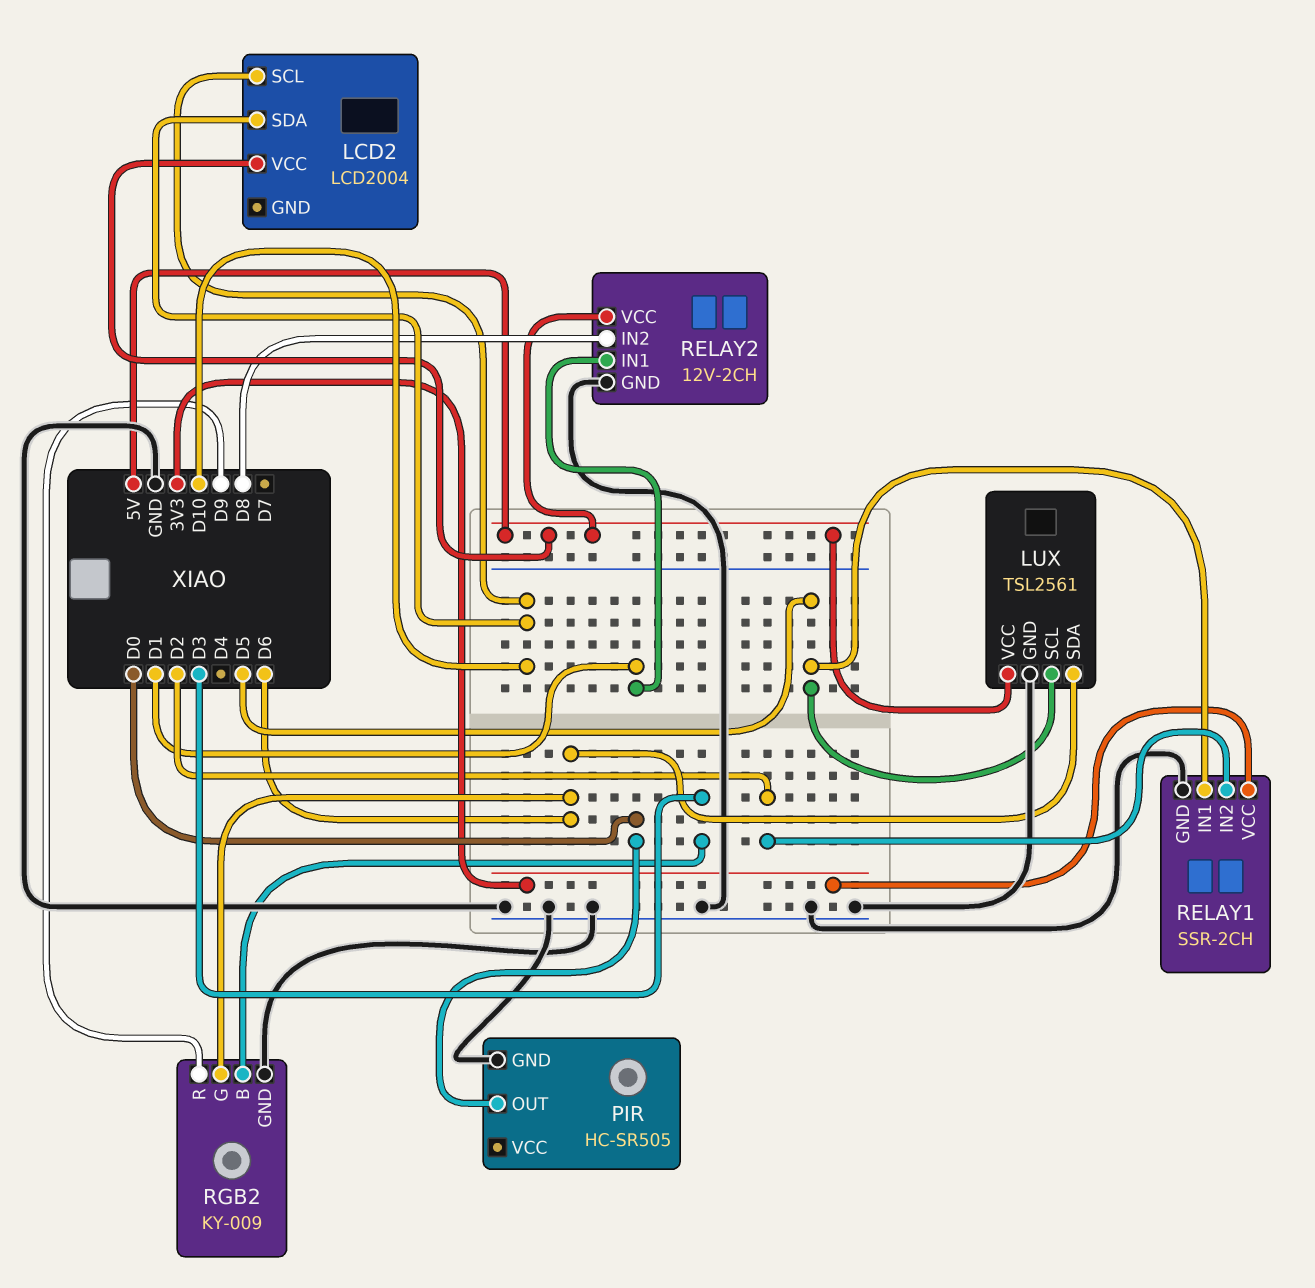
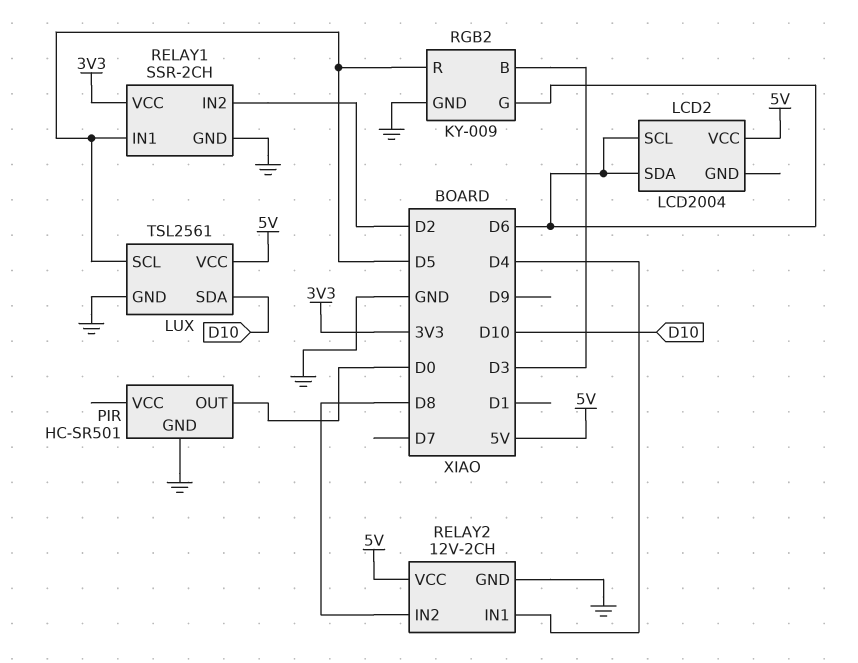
LCD2 pin SCL: D10 -> D6
LCD2 pin SDA: D10 -> D6
LUX pin SDA: D6 -> D10
PIR: HC-SR505 -> HC-SR501
RELAY2 pin IN1: D1 -> D4
RGB2 pin R: D9 -> D5

